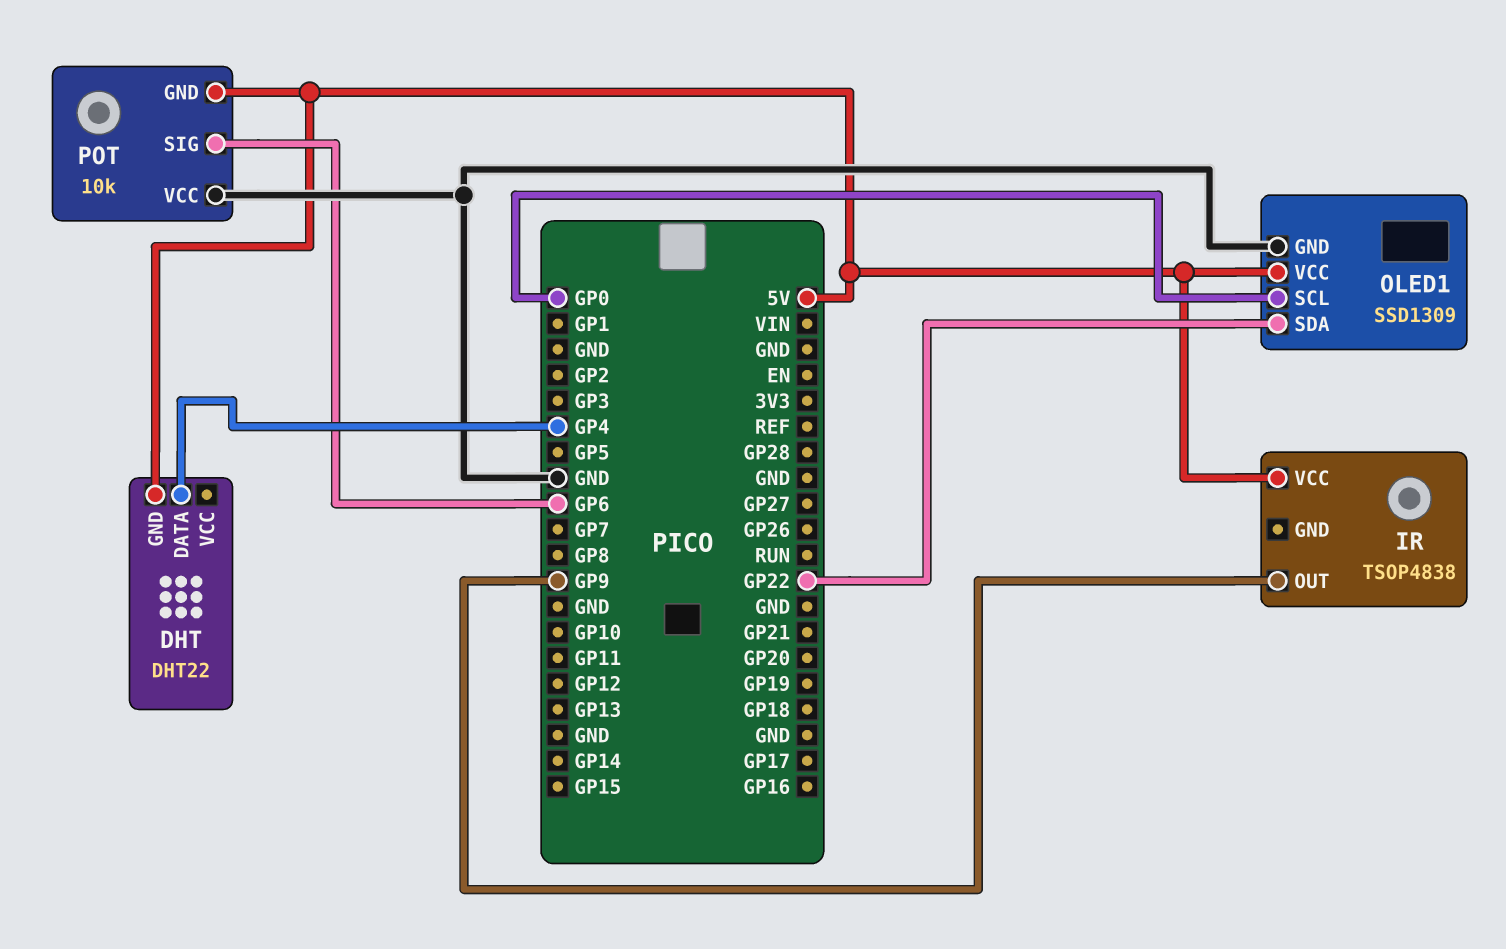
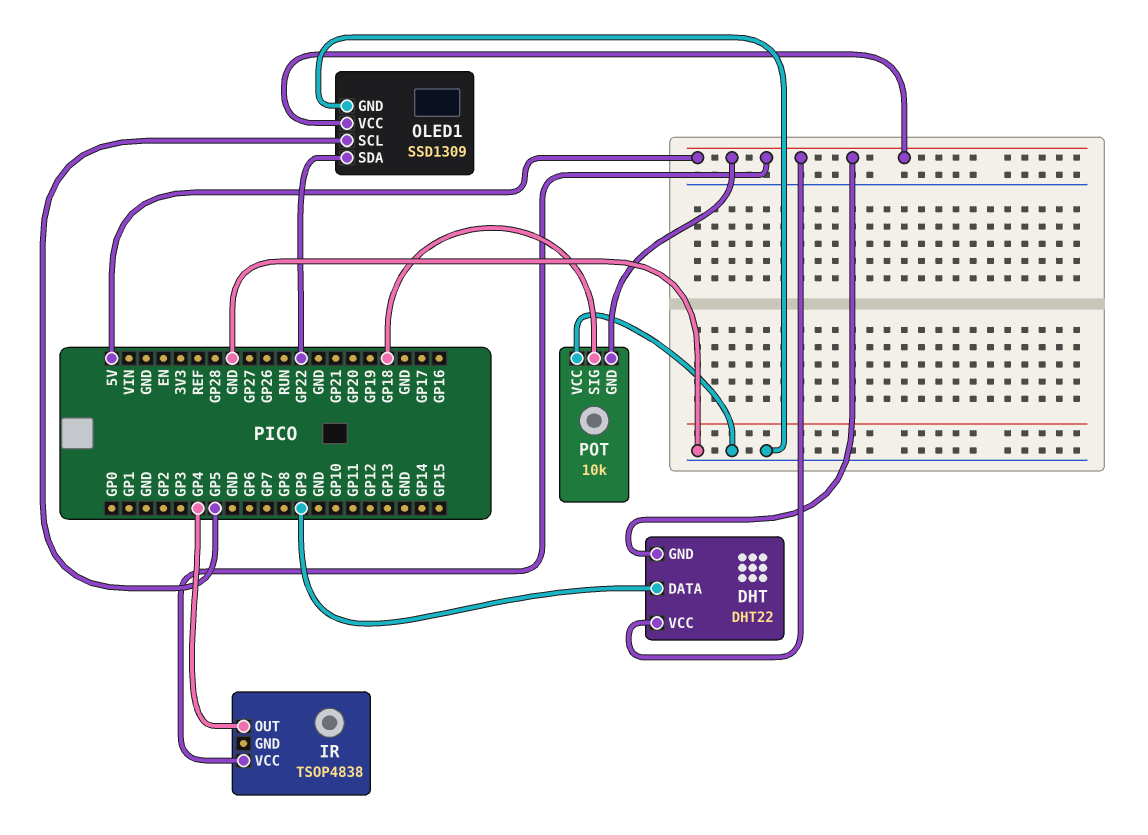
DHT pin DATA: GP4 -> GP9
DHT pin VCC: none -> 5V
IR pin OUT: GP9 -> GP4
OLED1 pin SCL: GP0 -> GP5
POT pin SIG: GP6 -> GP18

